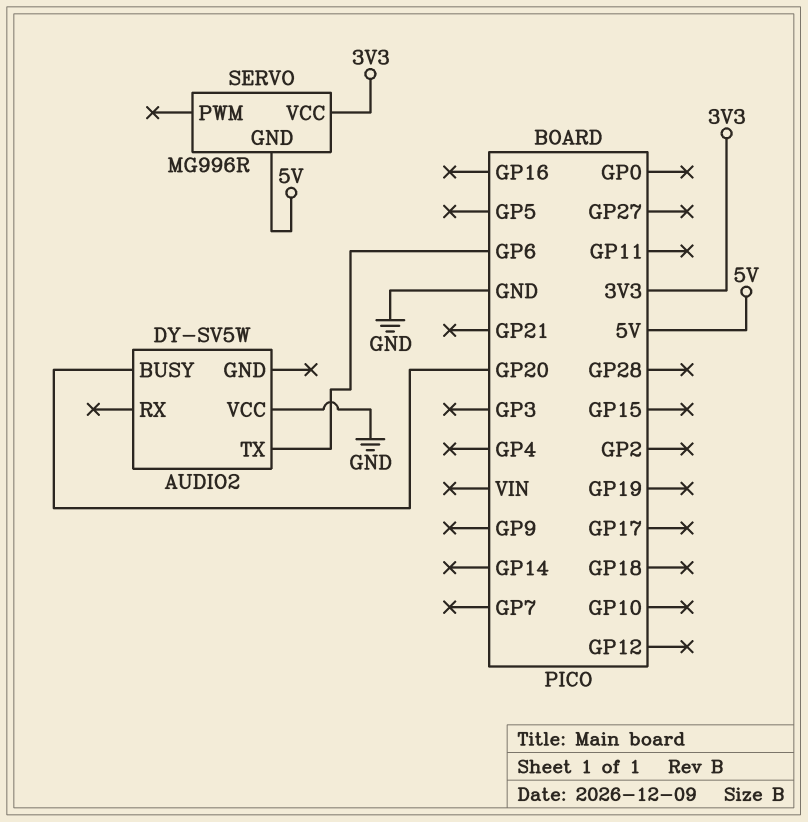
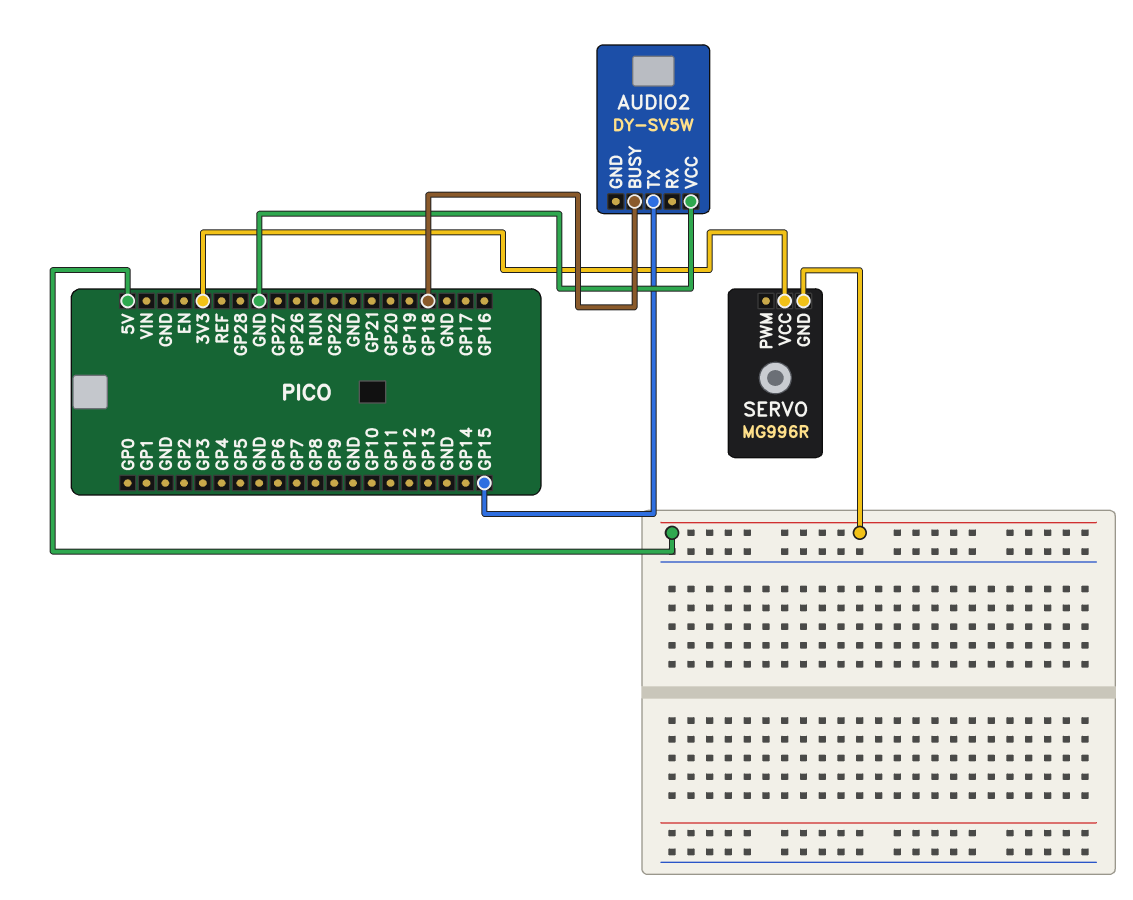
AUDIO2 pin BUSY: GP20 -> GP18
AUDIO2 pin TX: GP6 -> GP15

